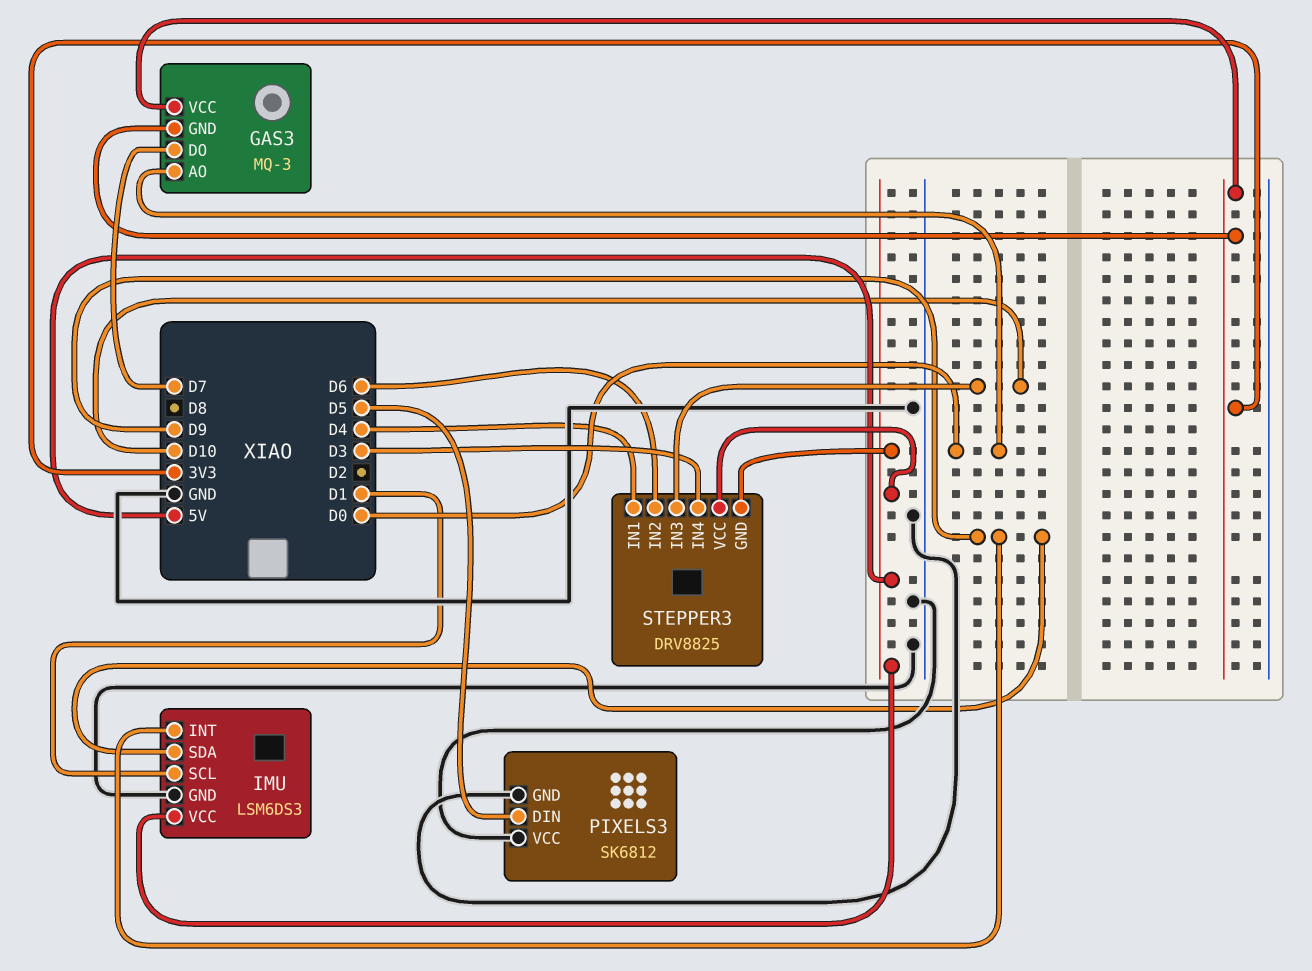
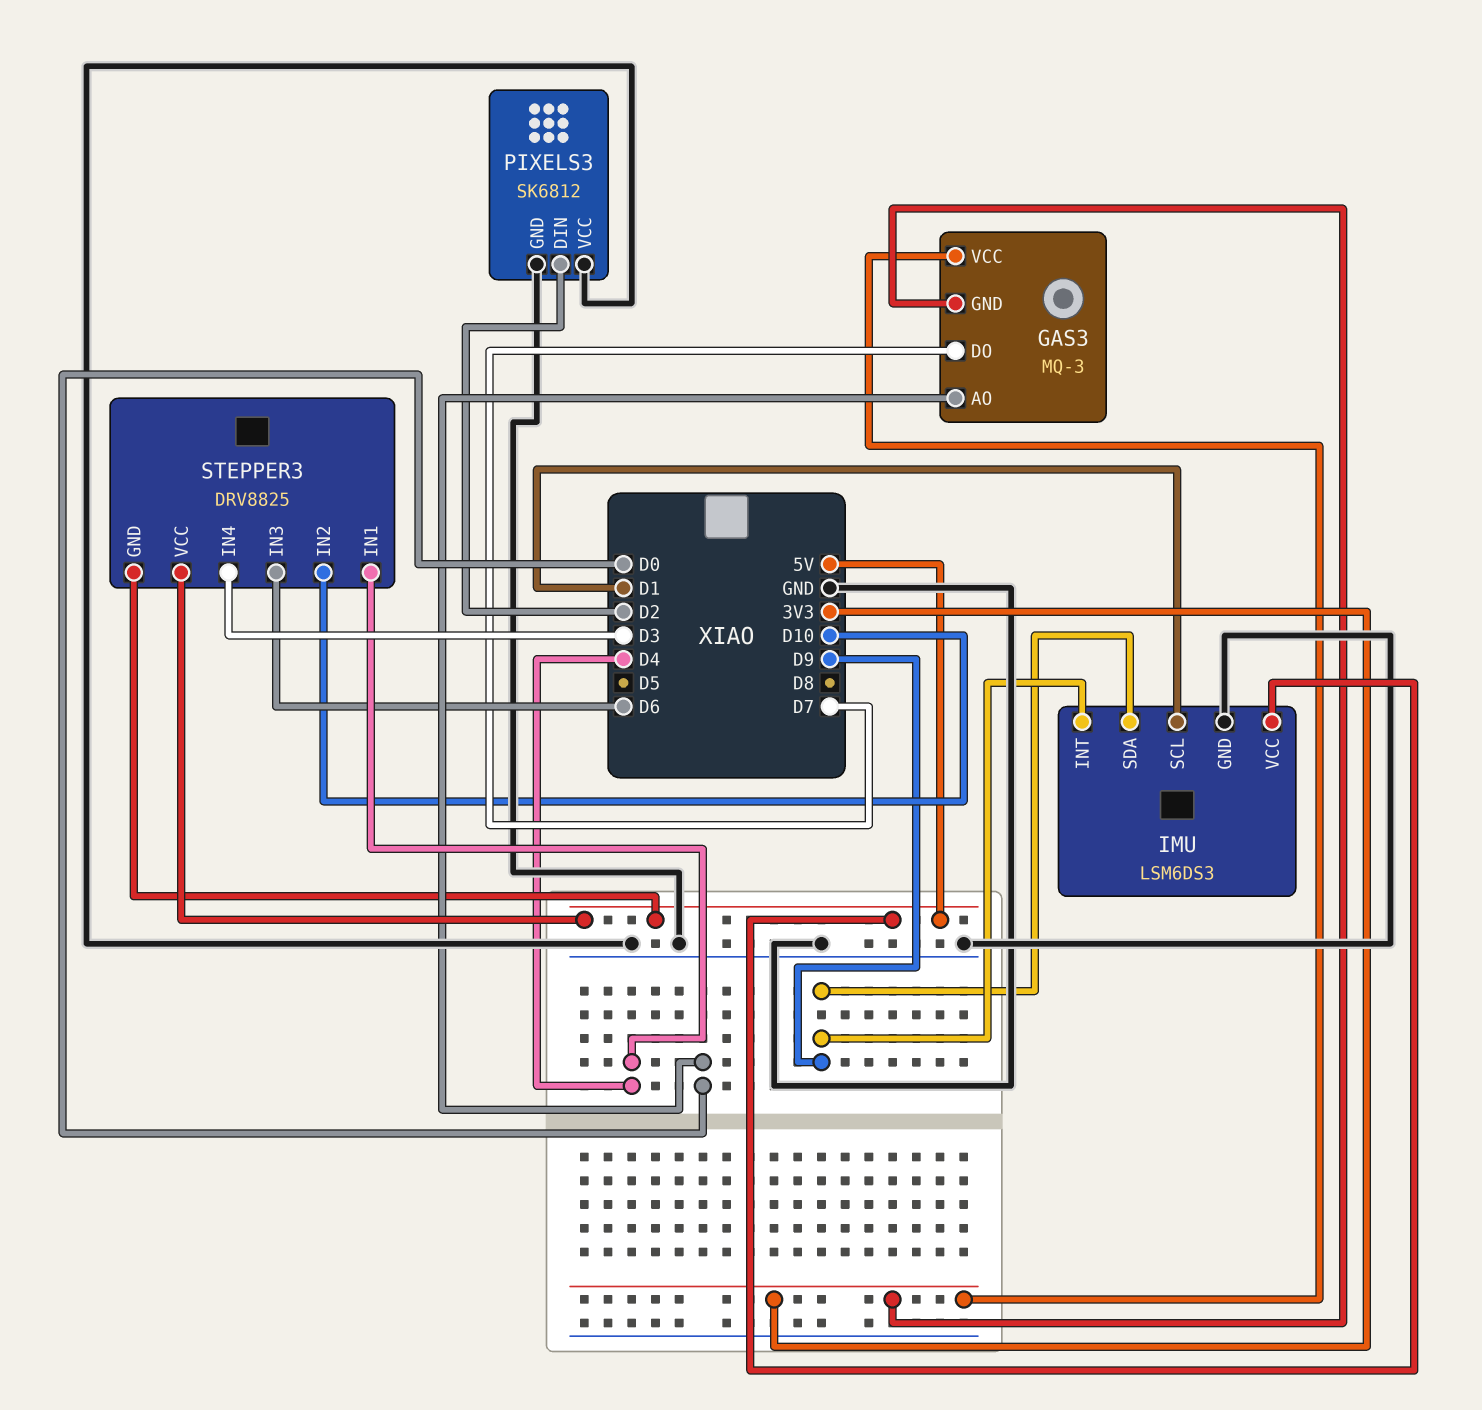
PIXELS3 pin DIN: D5 -> D2
STEPPER3 pin IN2: D6 -> D10
STEPPER3 pin IN3: D10 -> D6

